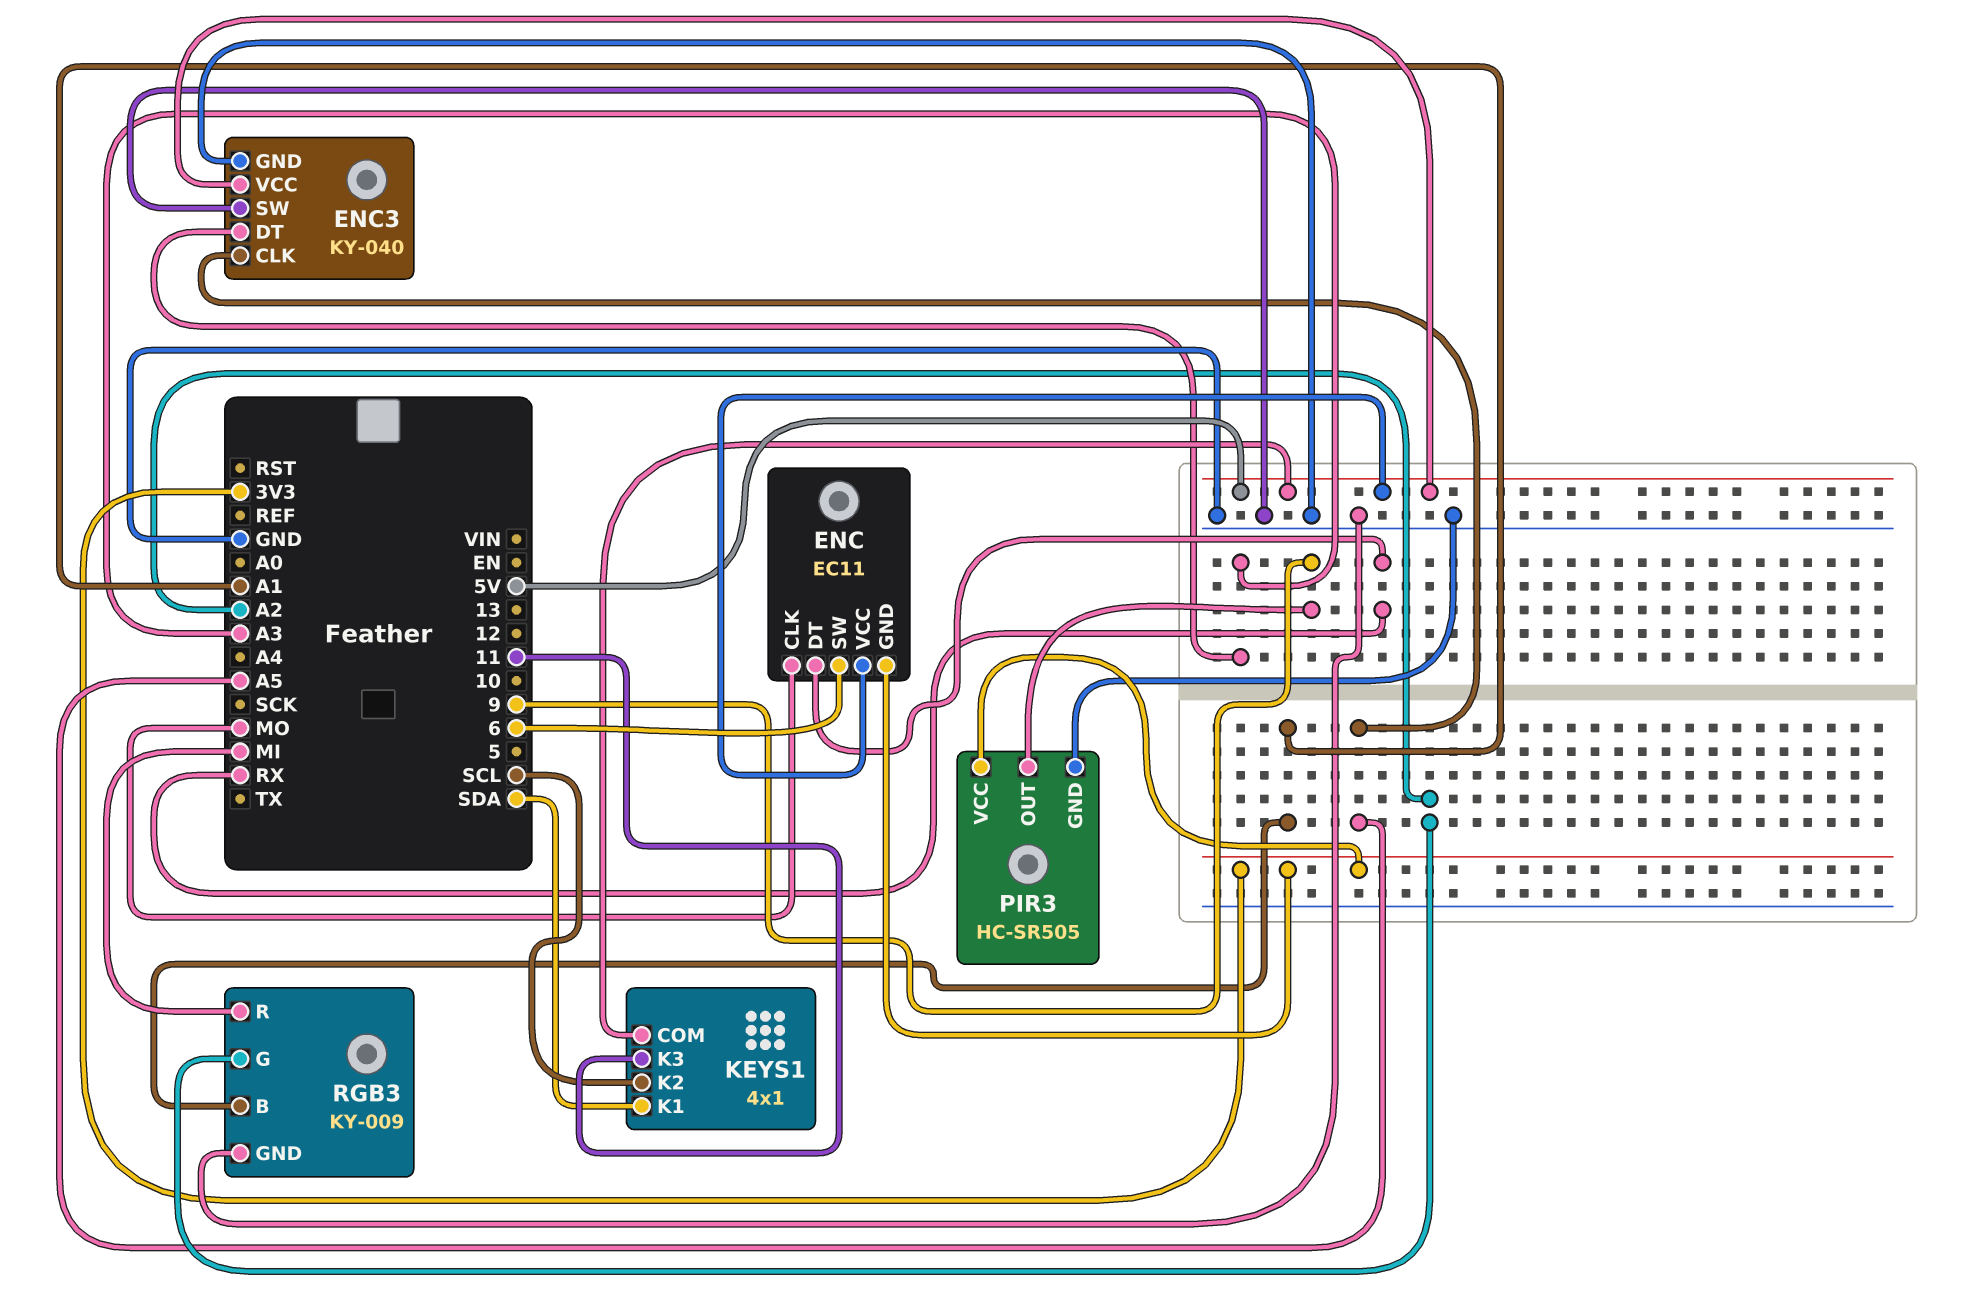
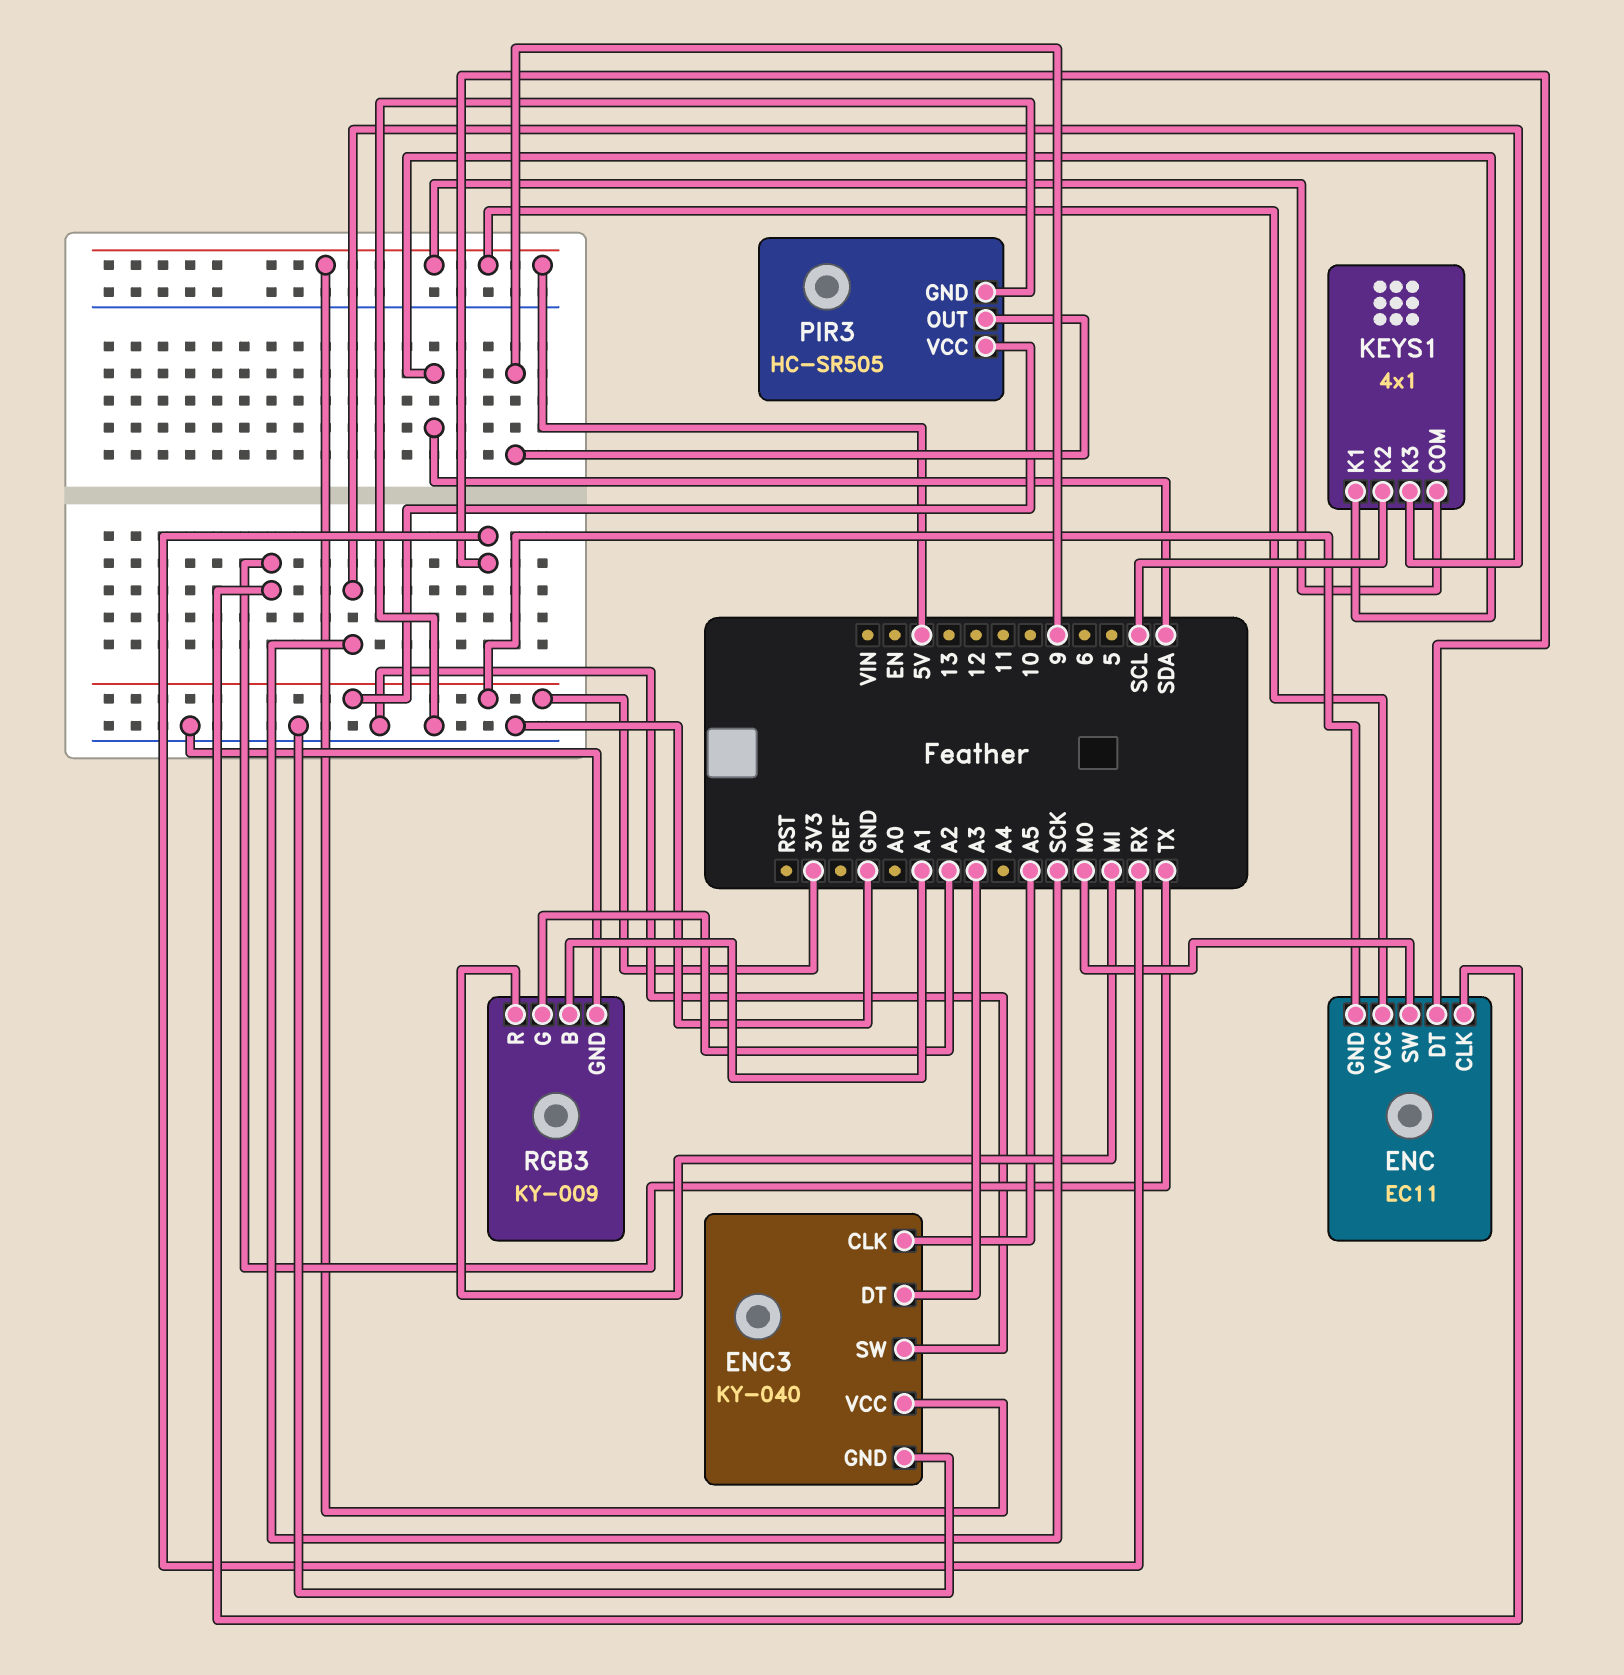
ENC pin CLK: MO -> TX
ENC pin SW: 6 -> MO
KEYS1 pin K3: 11 -> SCK

